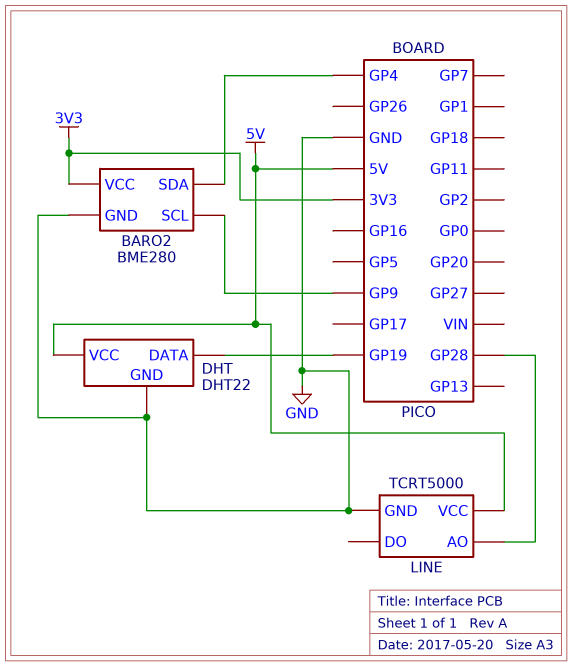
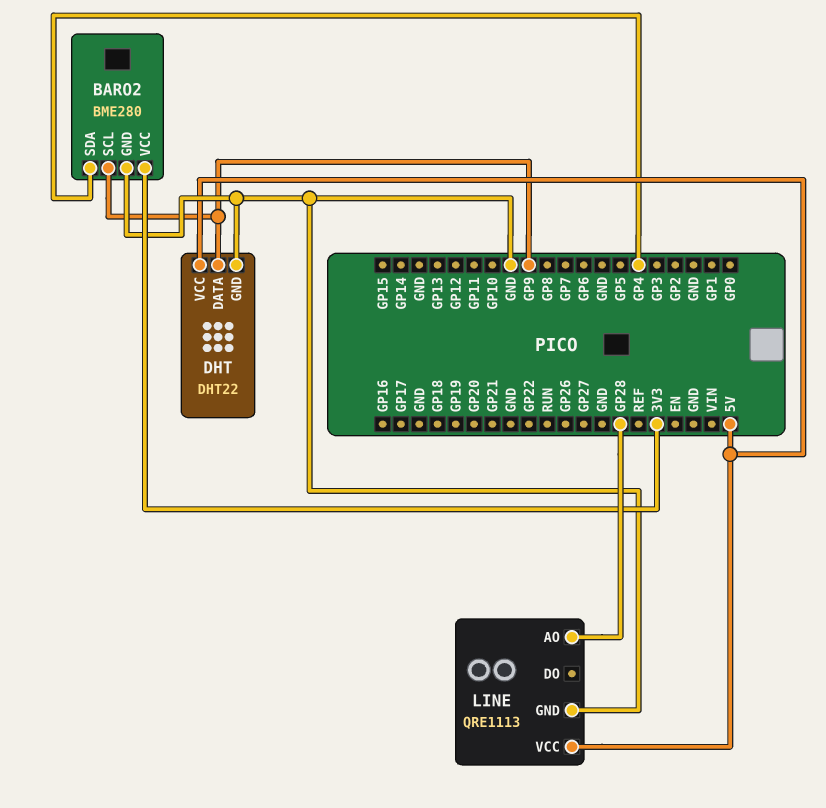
DHT pin DATA: GP19 -> GP9
LINE: TCRT5000 -> QRE1113

